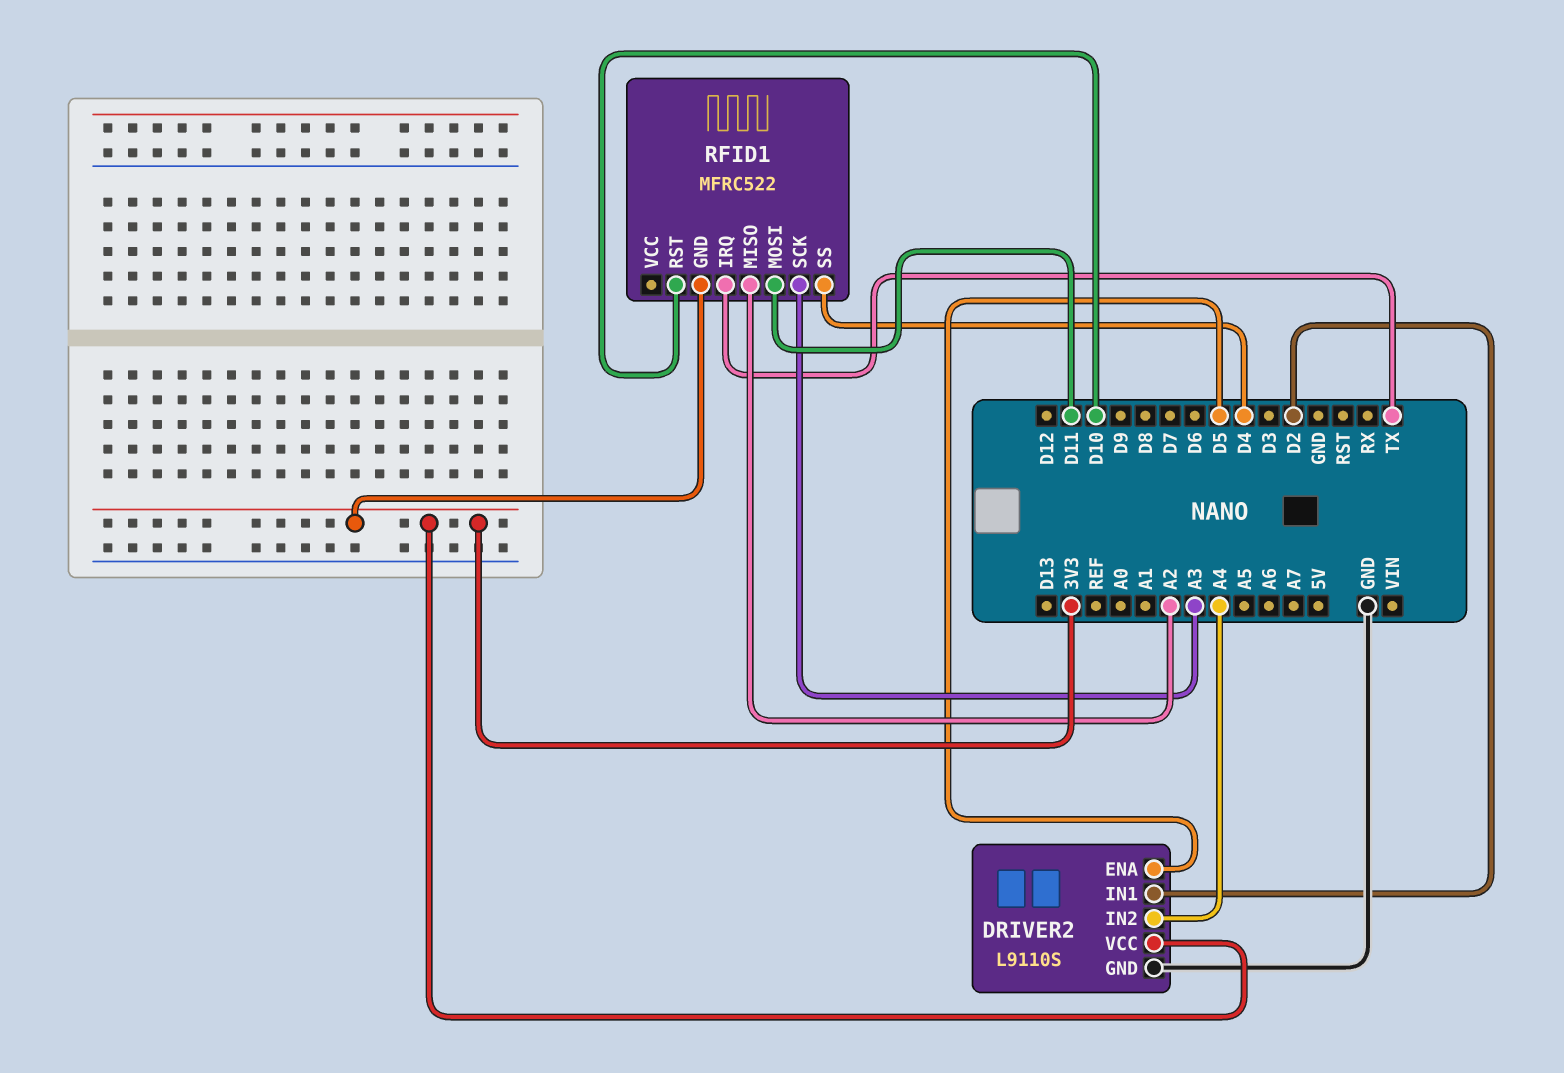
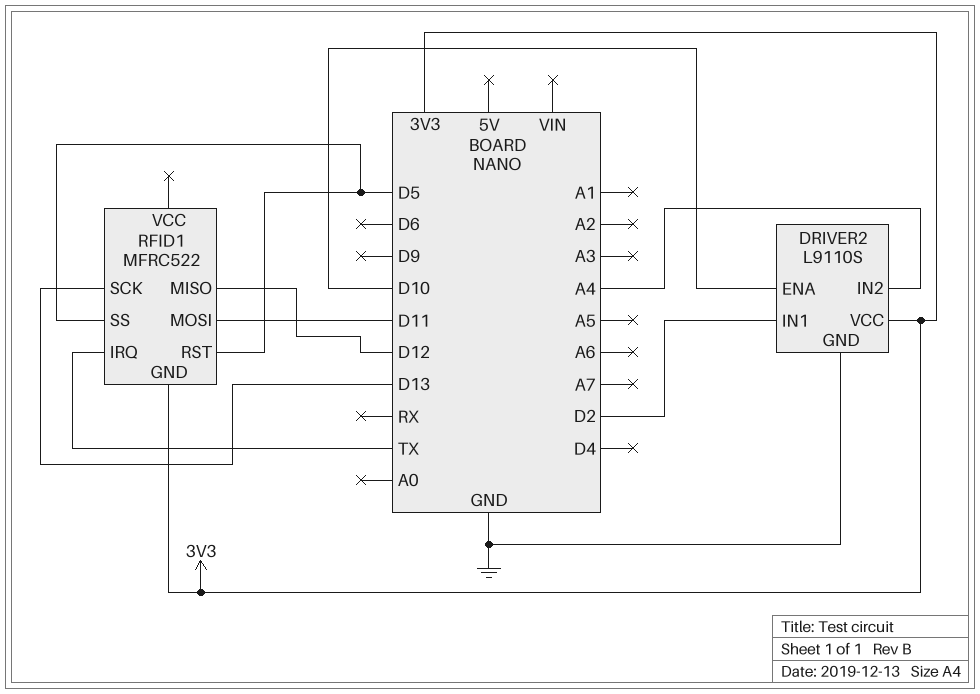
DRIVER2 pin ENA: D5 -> D10
RFID1 pin MISO: A2 -> D12
RFID1 pin RST: D10 -> D5
RFID1 pin SCK: A3 -> D13
RFID1 pin SS: D4 -> D5

